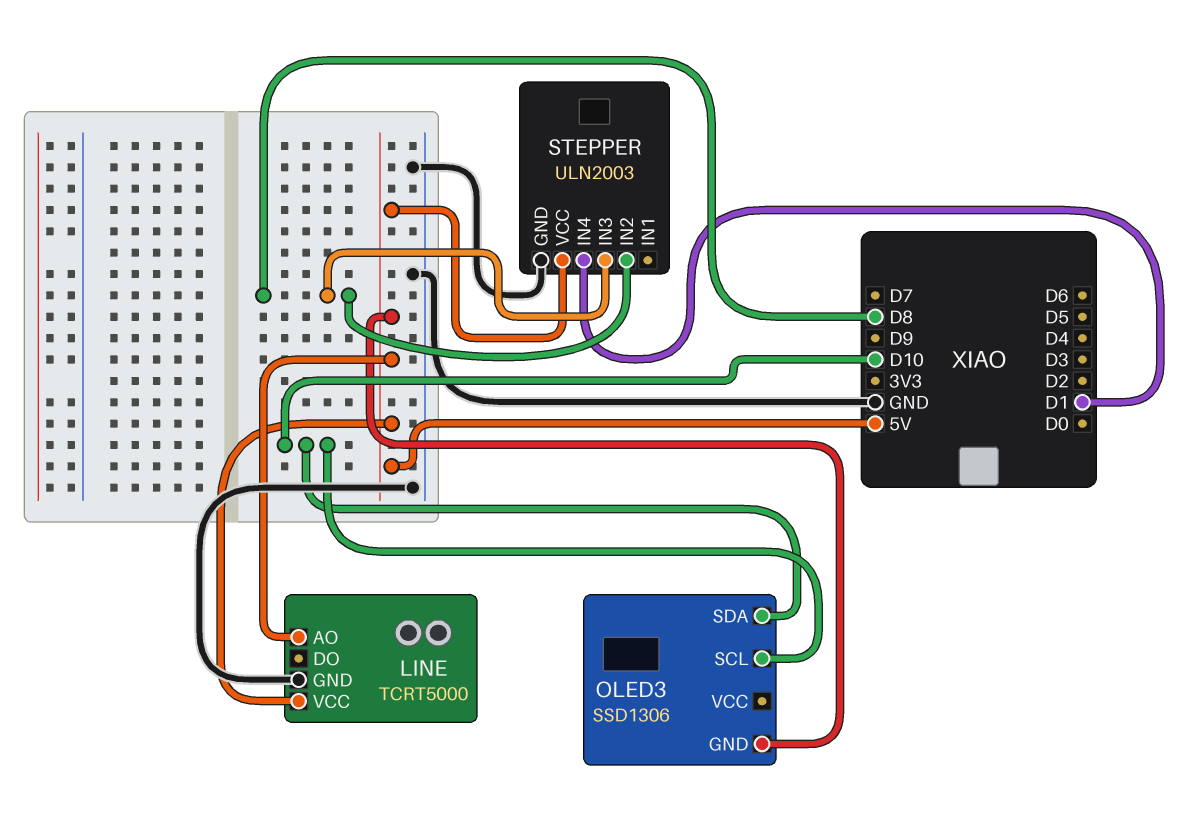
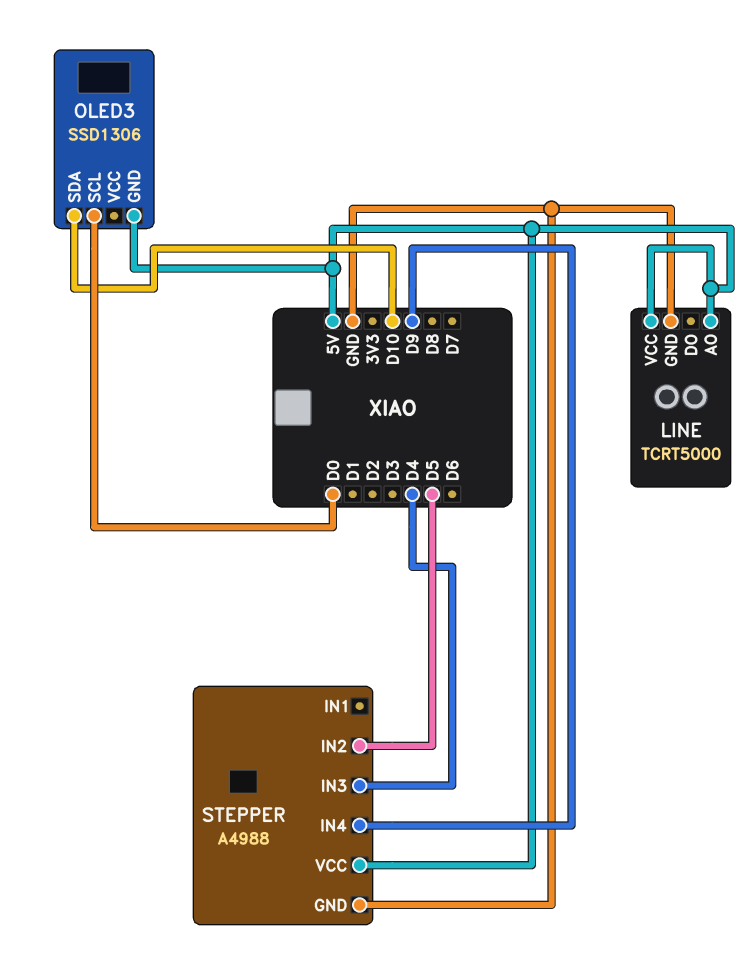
OLED3 pin SCL: D10 -> D0
STEPPER: ULN2003 -> A4988
STEPPER pin IN2: D8 -> D5
STEPPER pin IN3: D8 -> D4
STEPPER pin IN4: D1 -> D9

